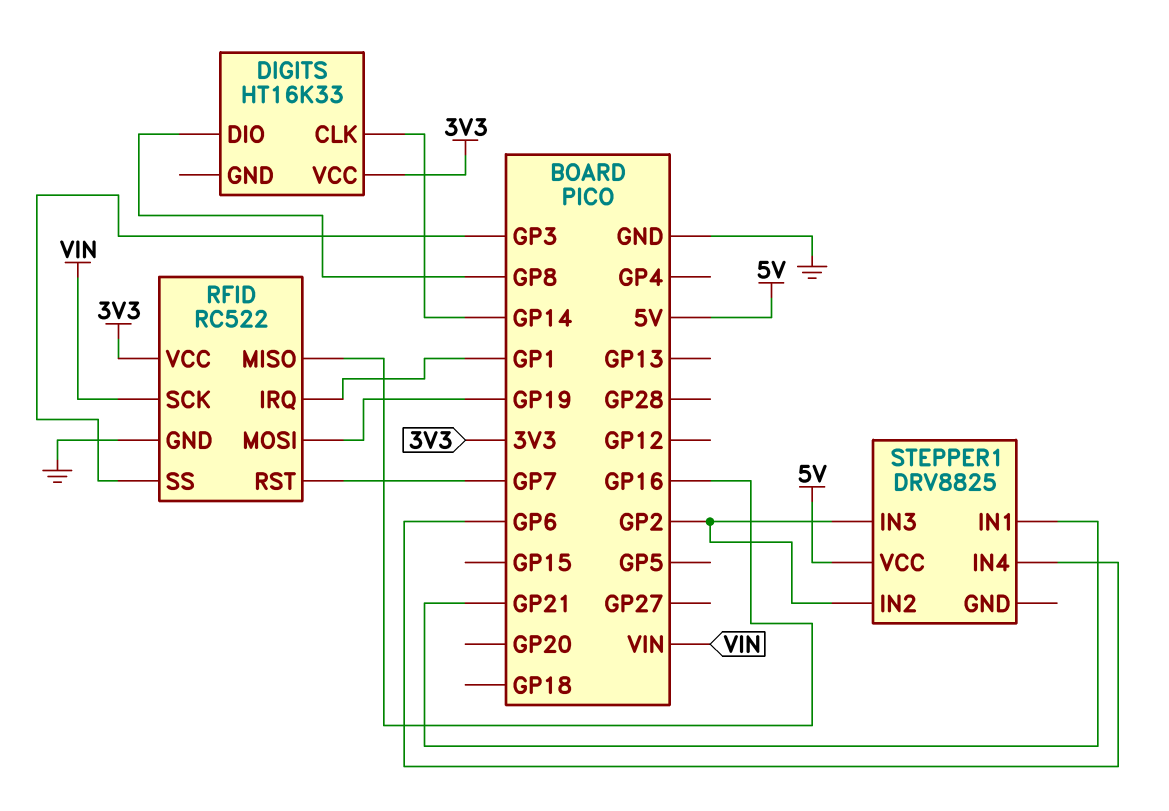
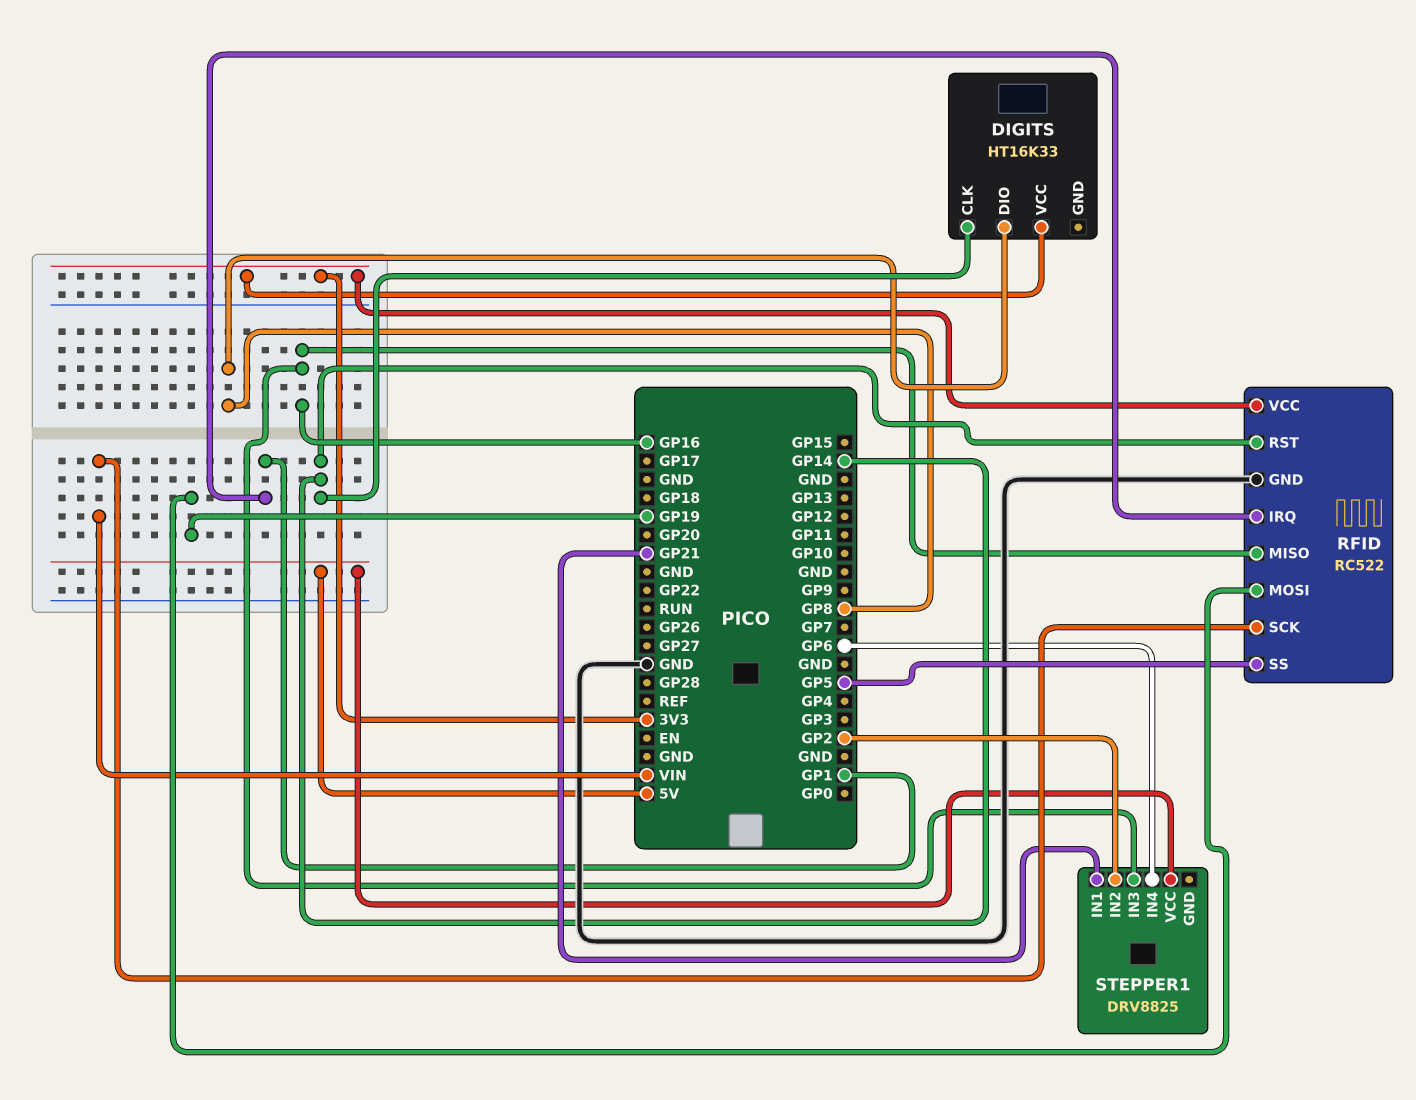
RFID pin RST: GP7 -> GP14
RFID pin SS: GP3 -> GP5
STEPPER1 pin IN3: GP2 -> GP16

